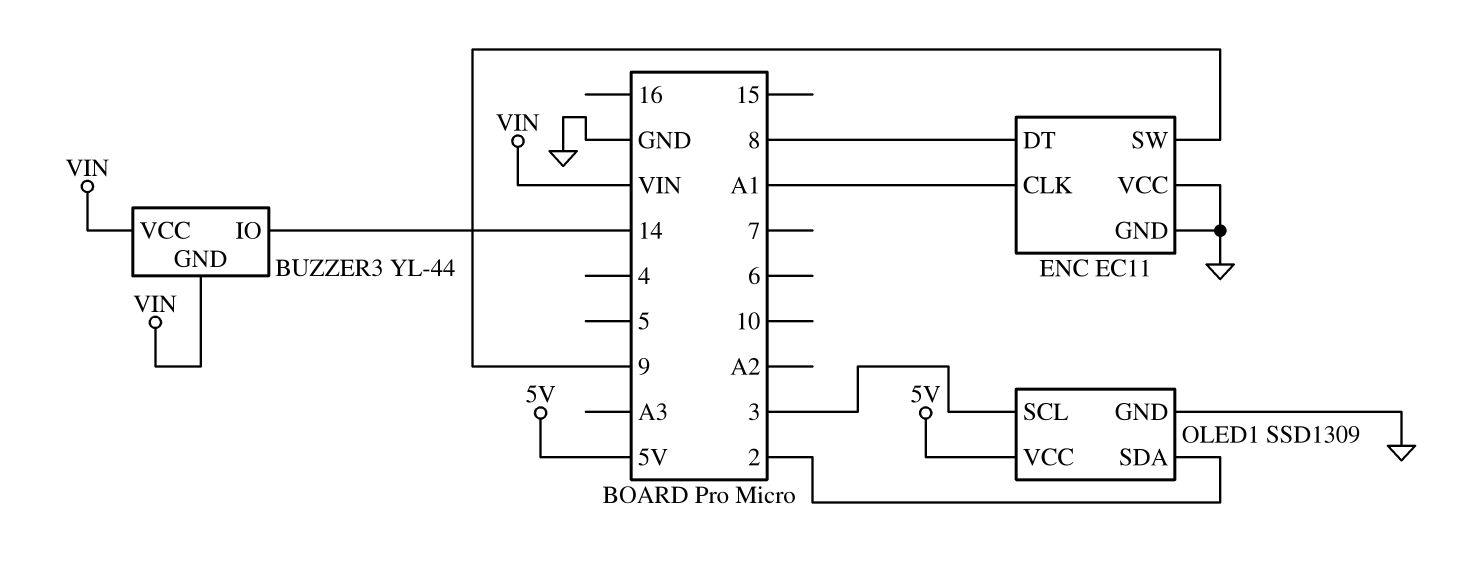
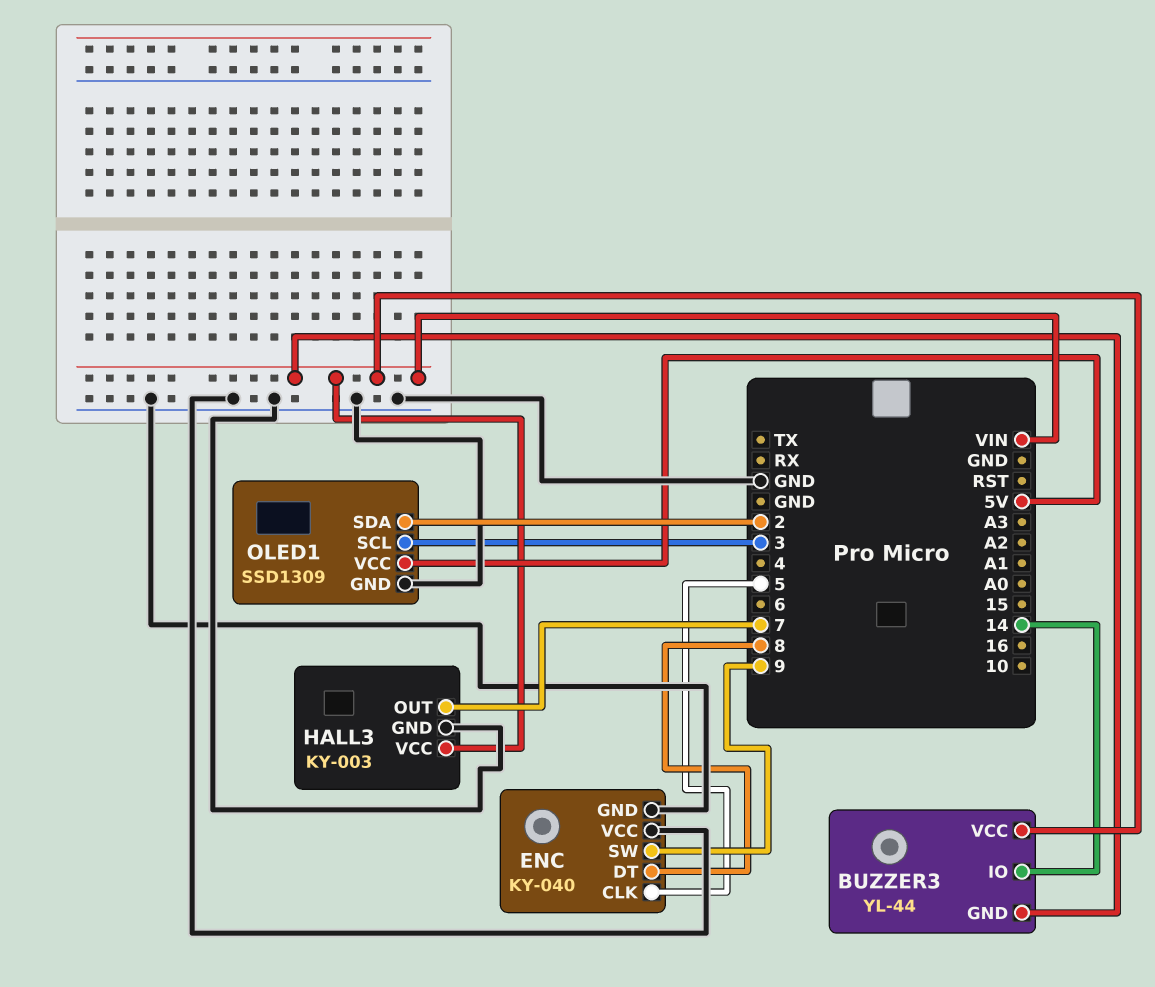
ENC: EC11 -> KY-040
ENC pin CLK: A1 -> 5
HALL3: none -> KY-003
HALL3 pin GND: none -> GND
HALL3 pin OUT: none -> 7
HALL3 pin VCC: none -> VIN

